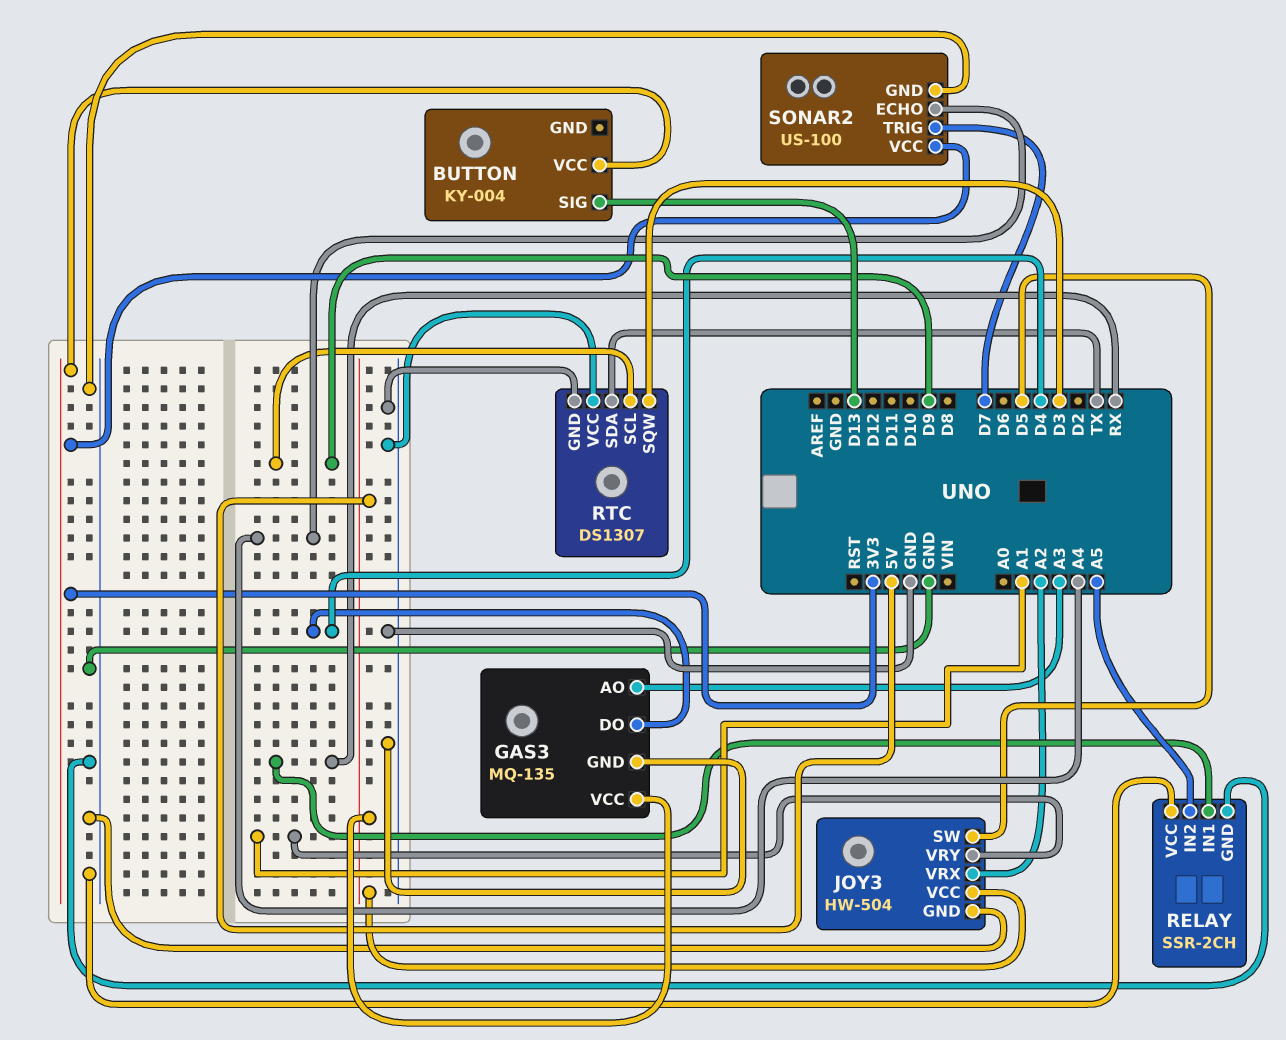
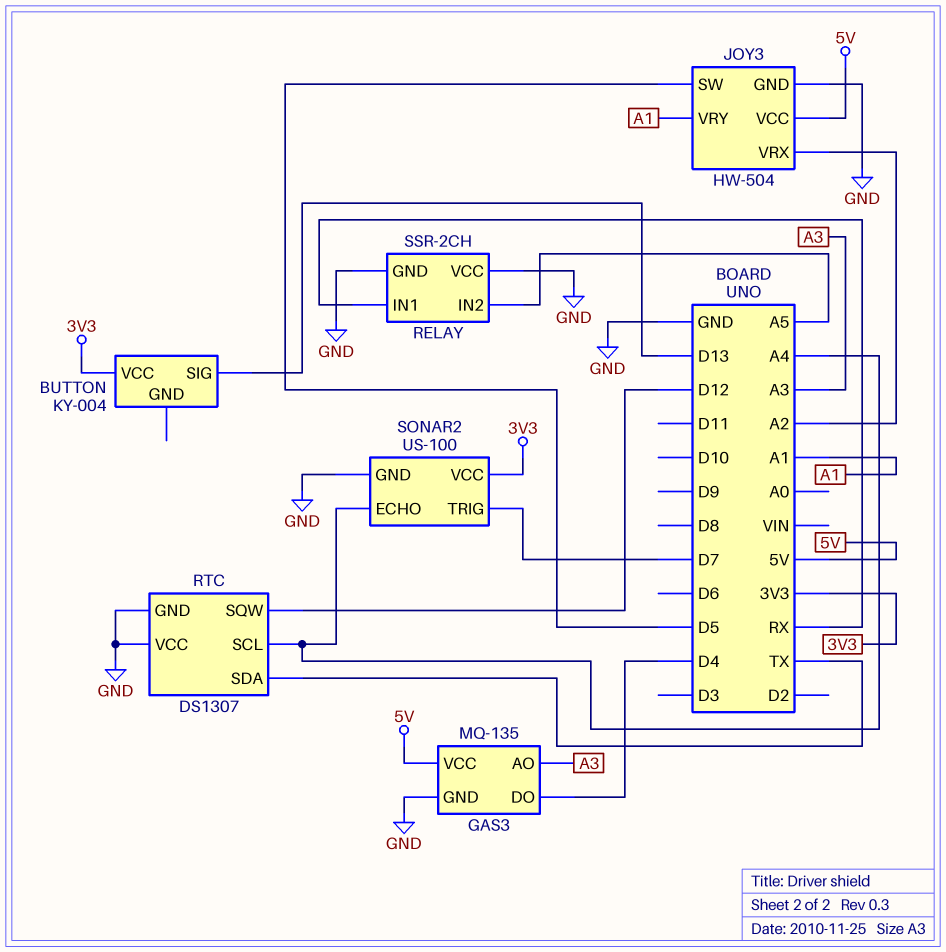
RTC pin SCL: D9 -> A4
RTC pin SQW: D3 -> D12

